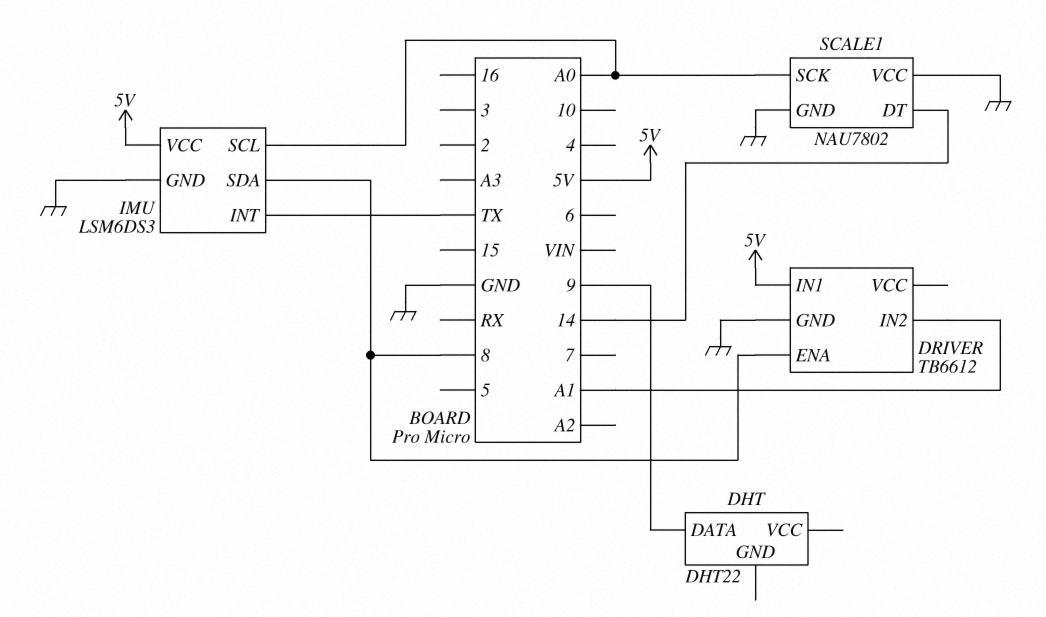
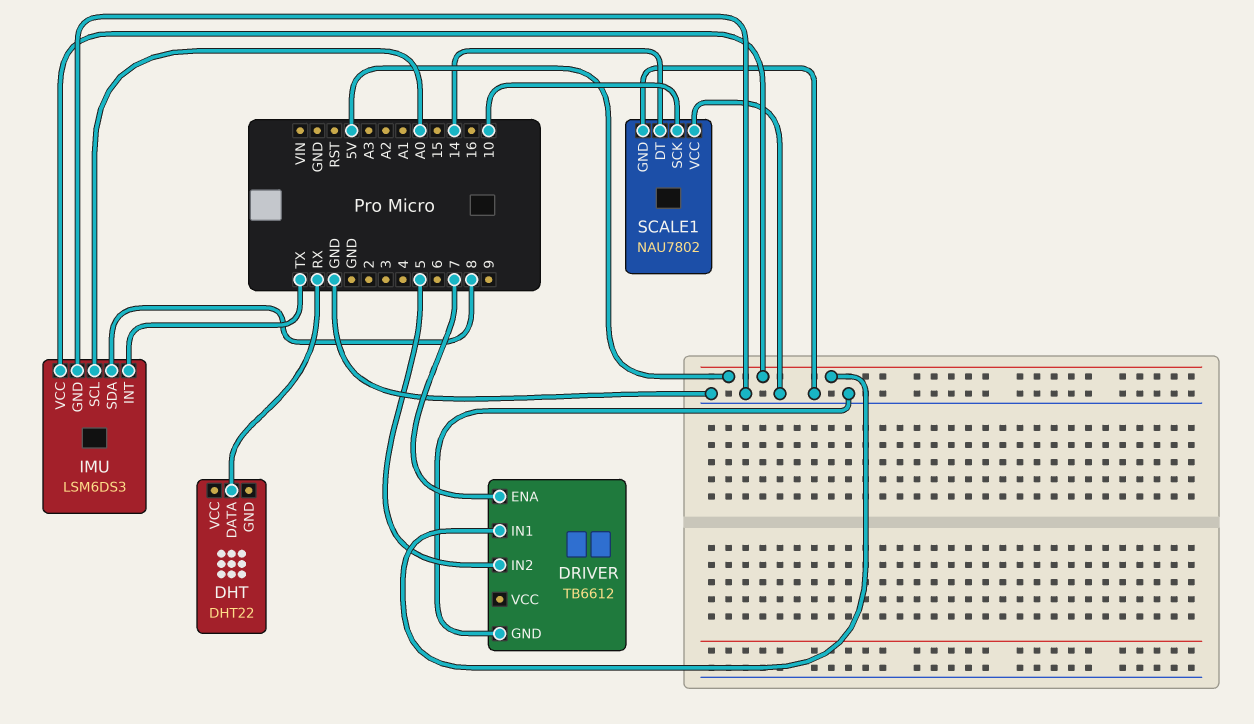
DHT pin DATA: 9 -> RX
DRIVER pin ENA: 8 -> 7
DRIVER pin IN2: A1 -> 5
SCALE1 pin SCK: A0 -> 10

